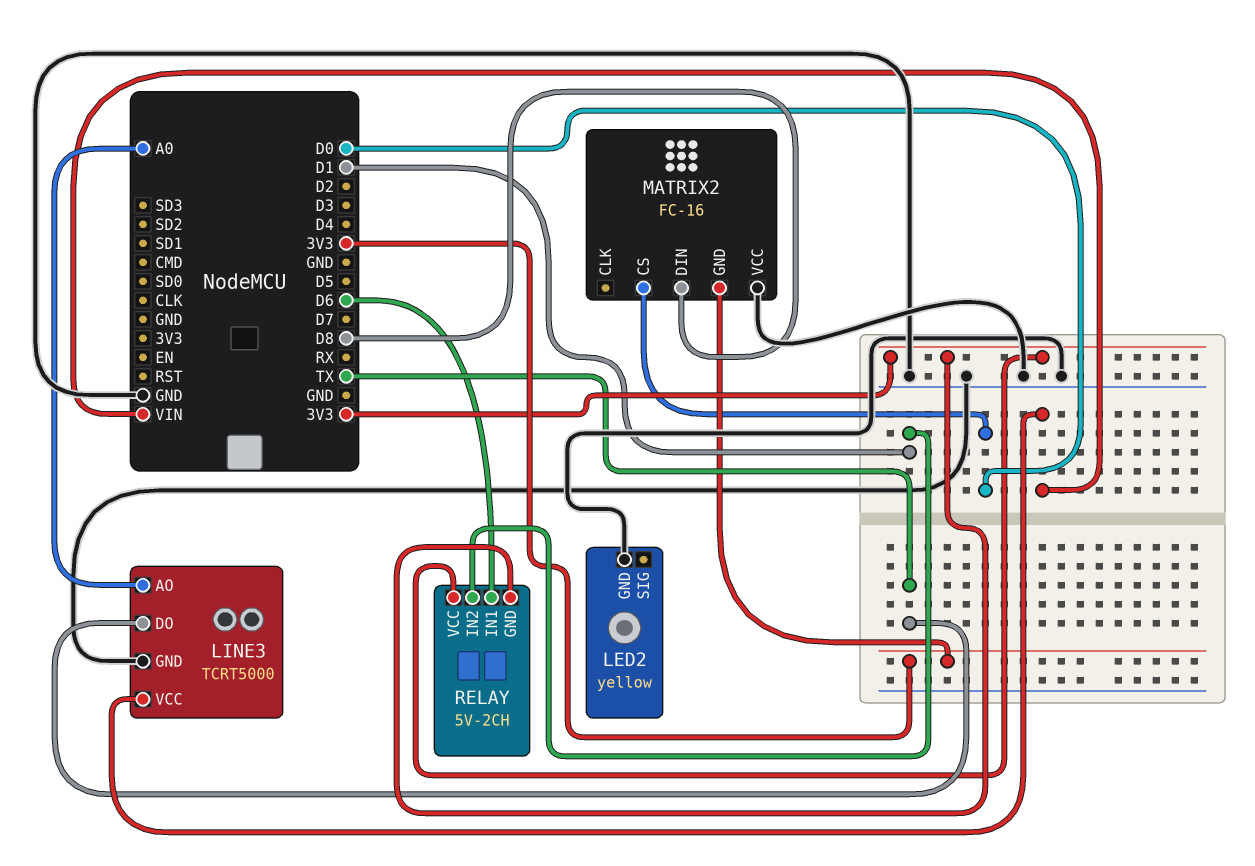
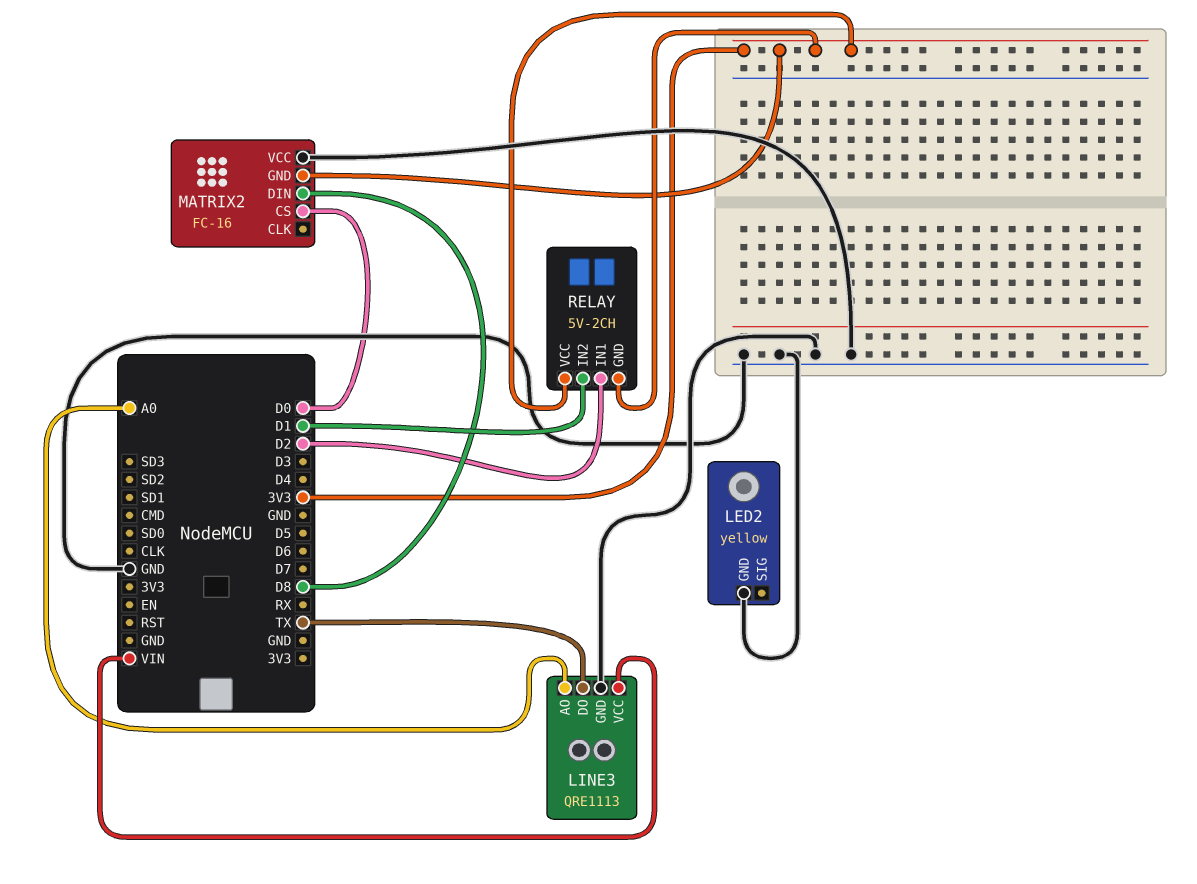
LINE3: TCRT5000 -> QRE1113
RELAY pin IN1: D6 -> D2

